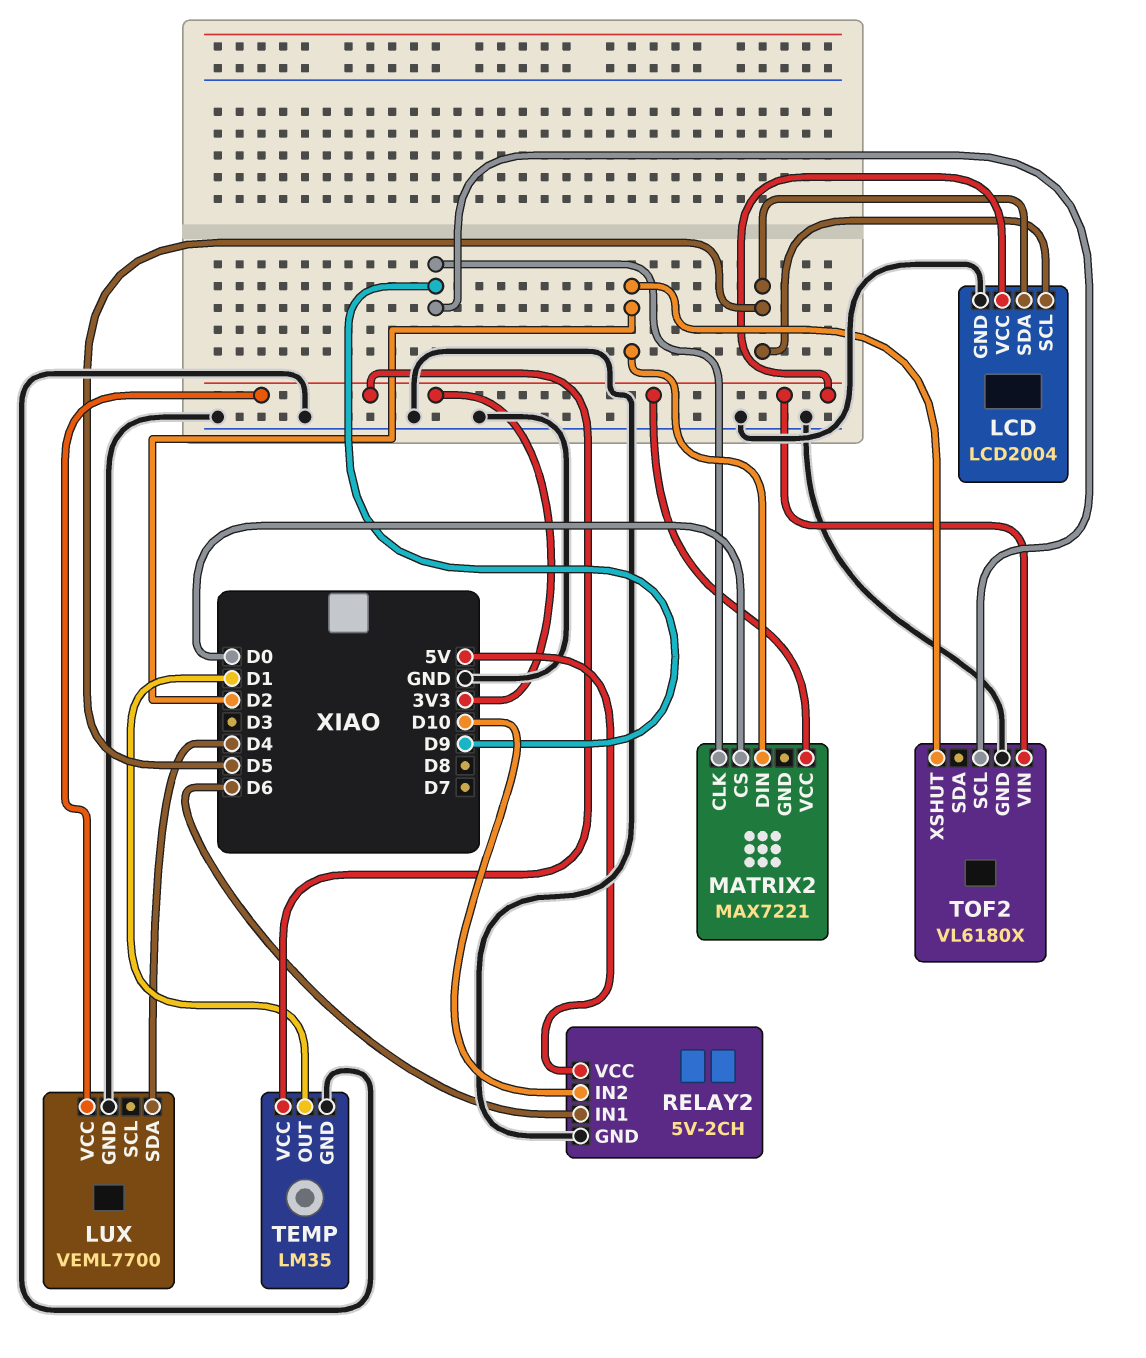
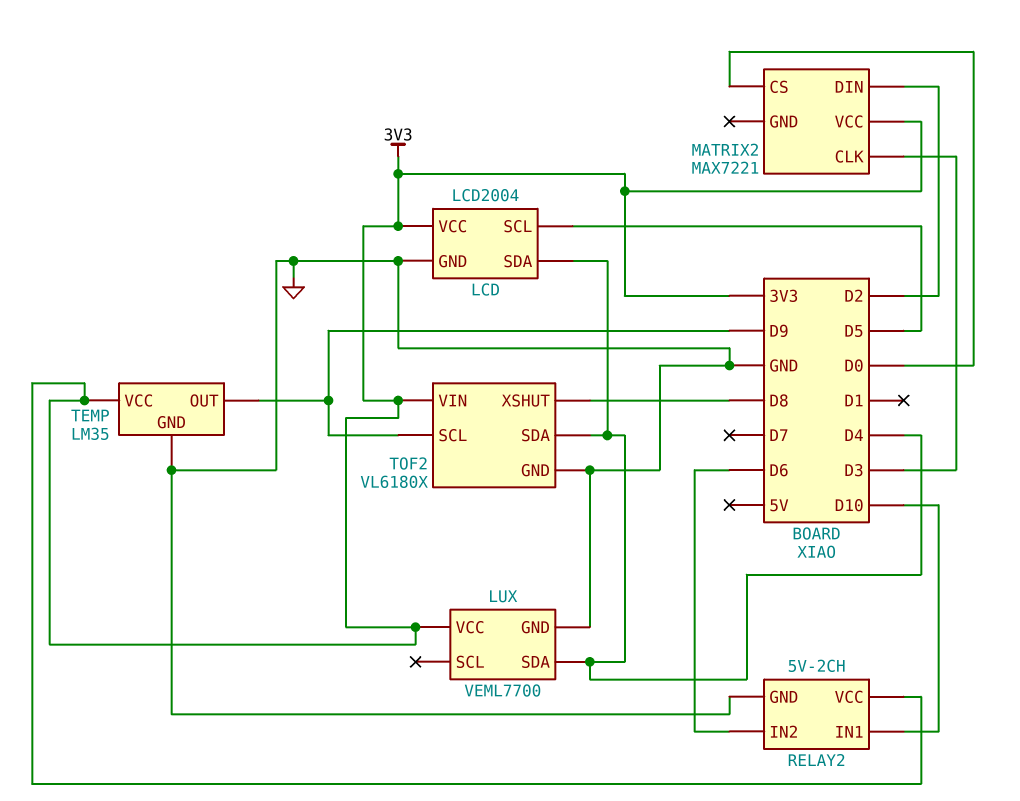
LCD pin SDA: D5 -> D4
MATRIX2 pin CLK: D9 -> D3
RELAY2 pin IN1: D6 -> D10
RELAY2 pin IN2: D10 -> D6
RELAY2 pin VCC: 5V -> 3V3
TEMP pin OUT: D1 -> D9
TOF2 pin SDA: none -> D4
TOF2 pin XSHUT: D2 -> D8

